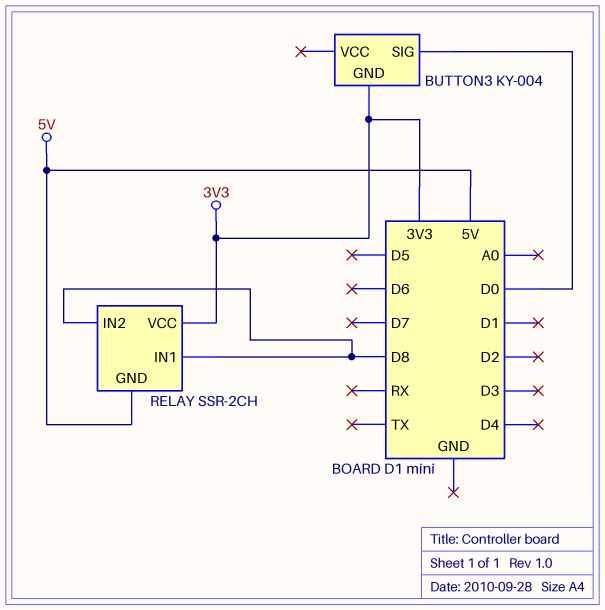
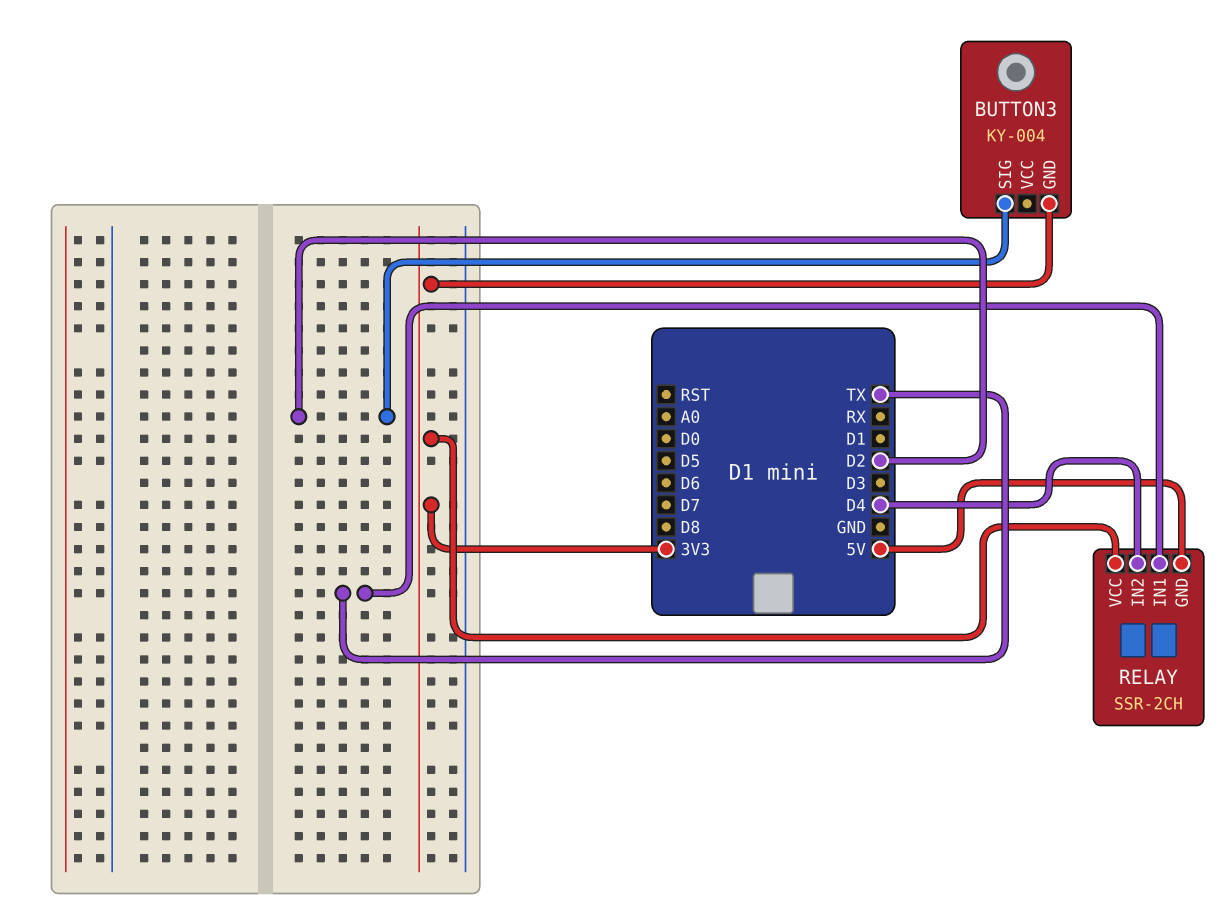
BUTTON3 pin SIG: D0 -> D2
RELAY pin IN1: D8 -> TX
RELAY pin IN2: D8 -> D4

